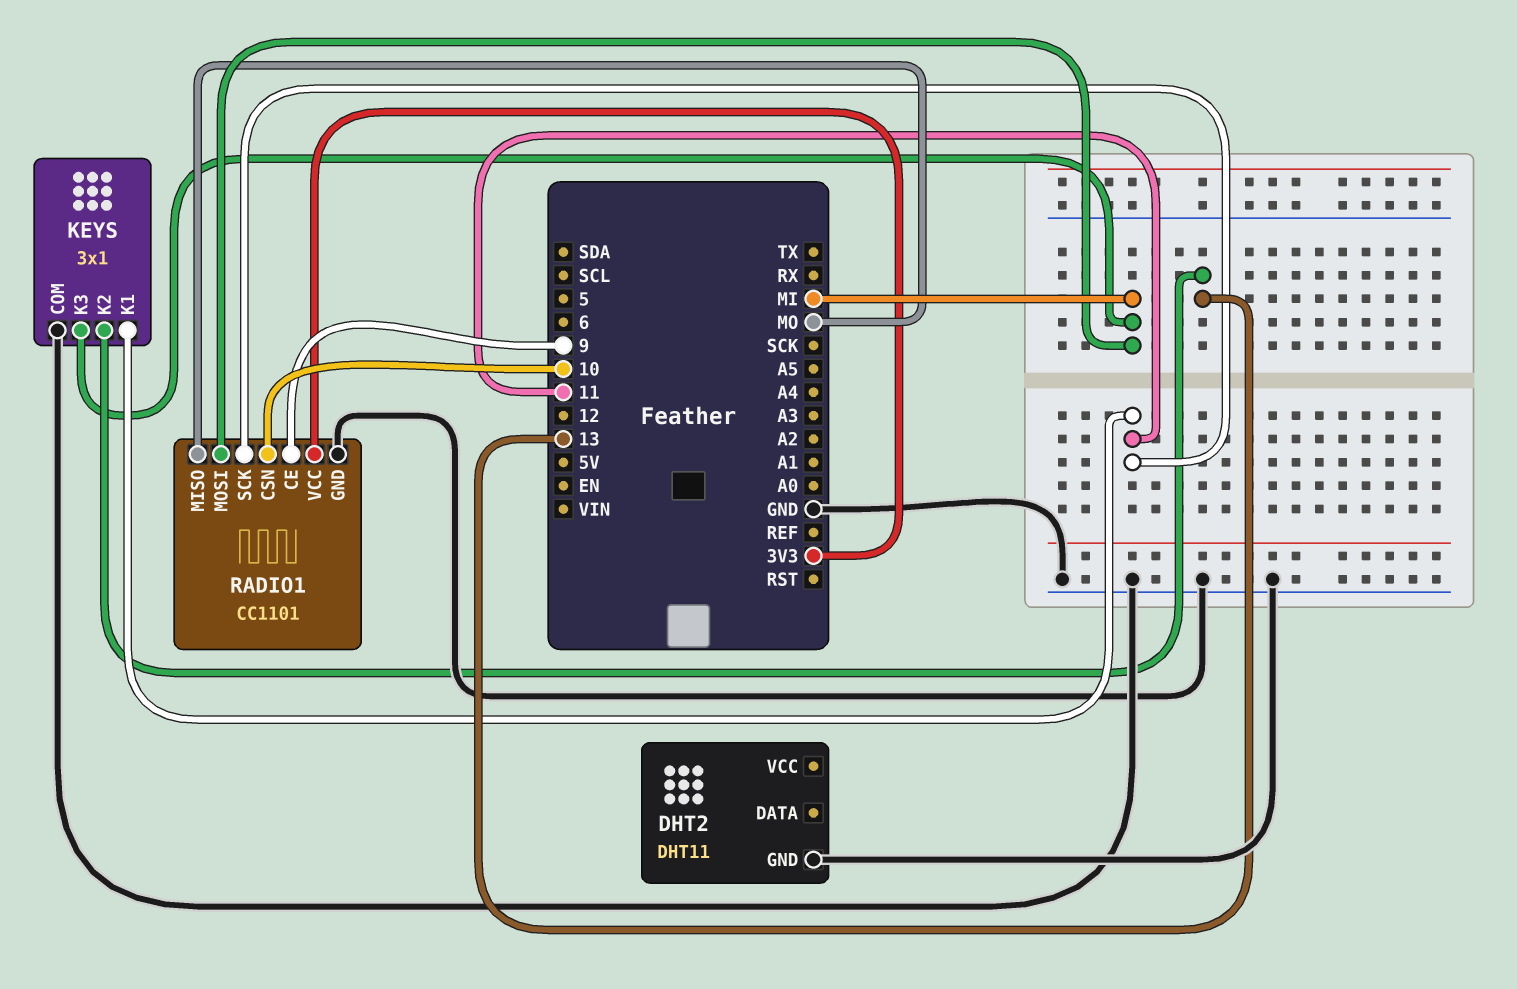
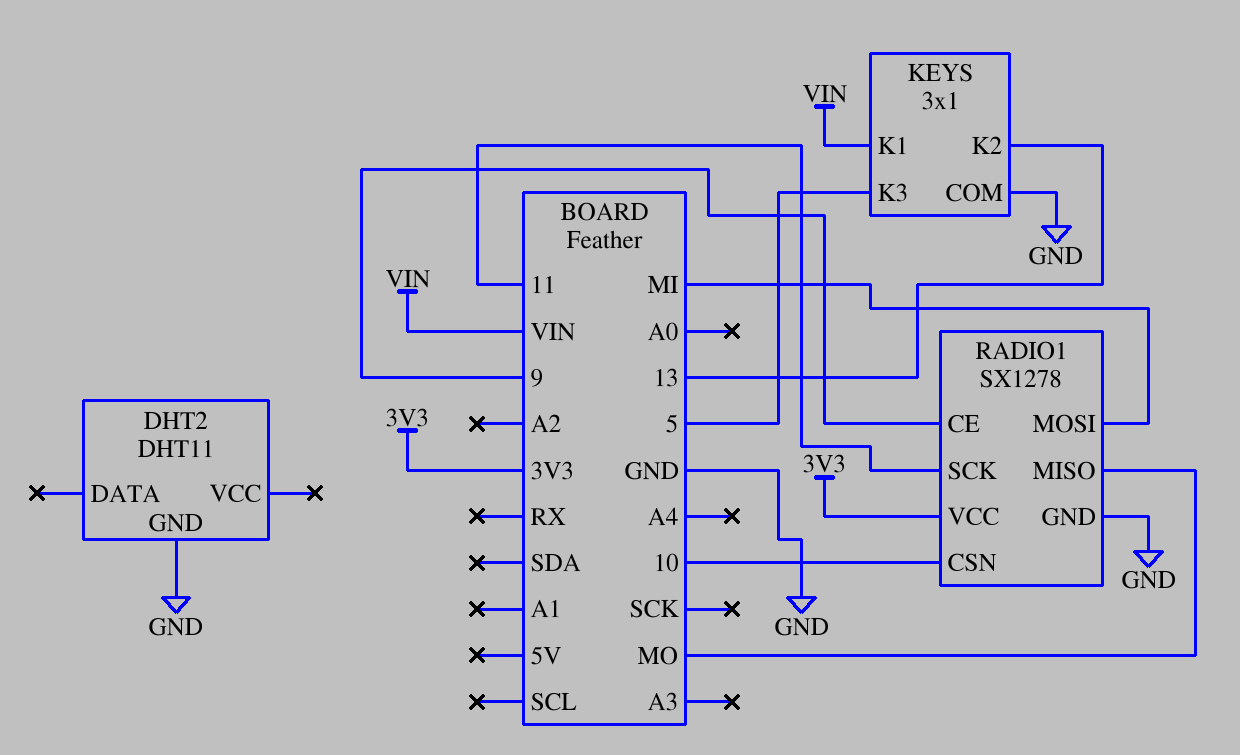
KEYS pin K1: 11 -> VIN
KEYS pin K3: MI -> 5
RADIO1: CC1101 -> SX1278

